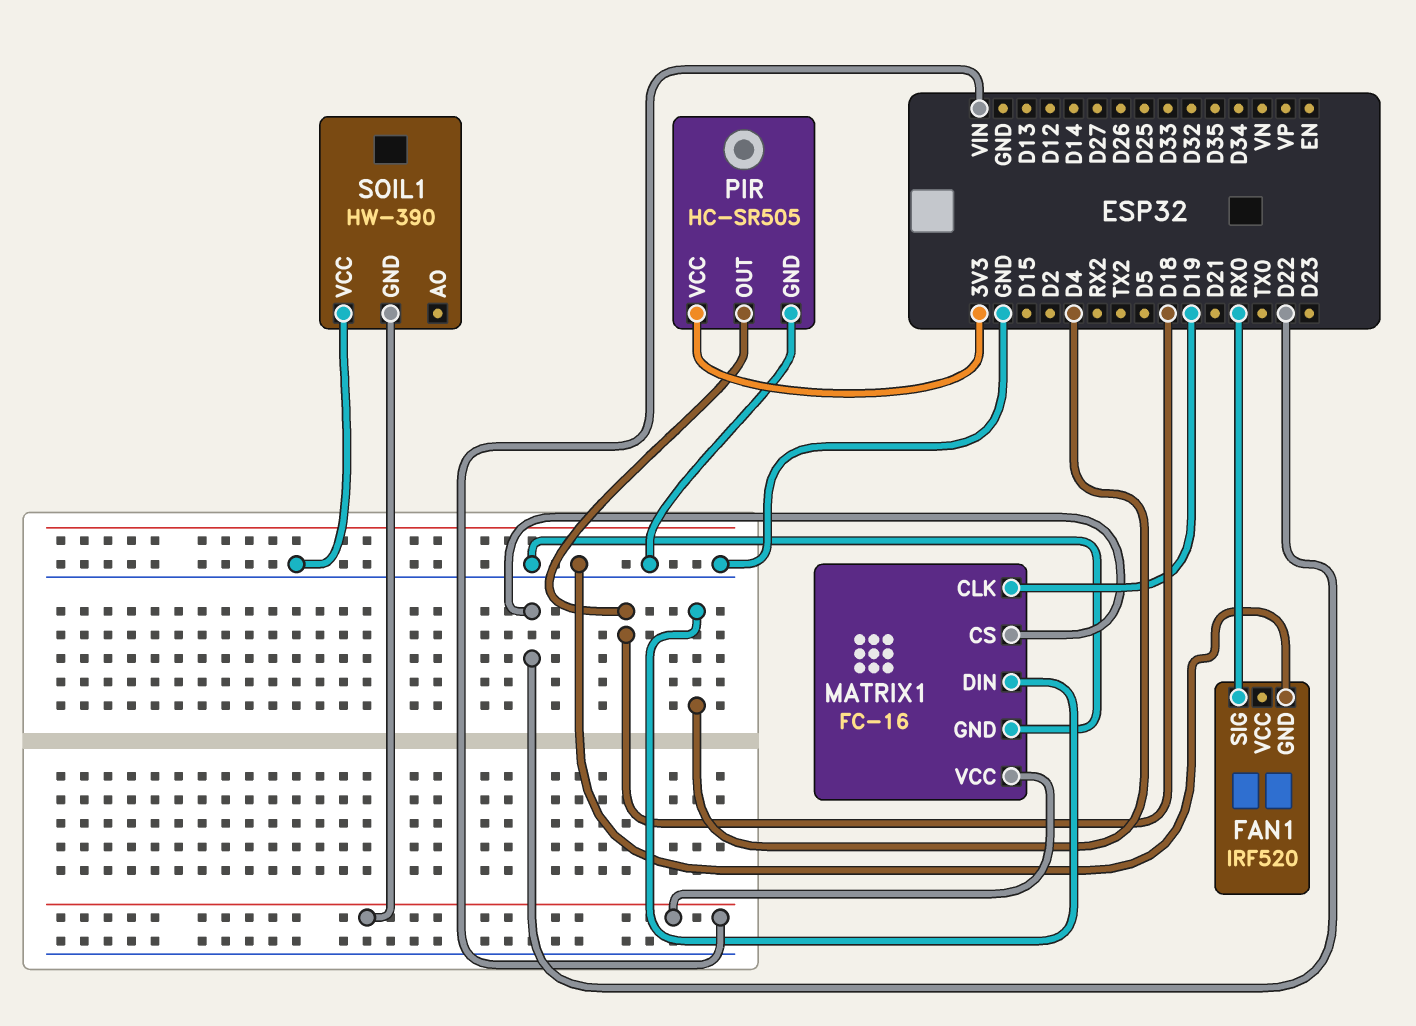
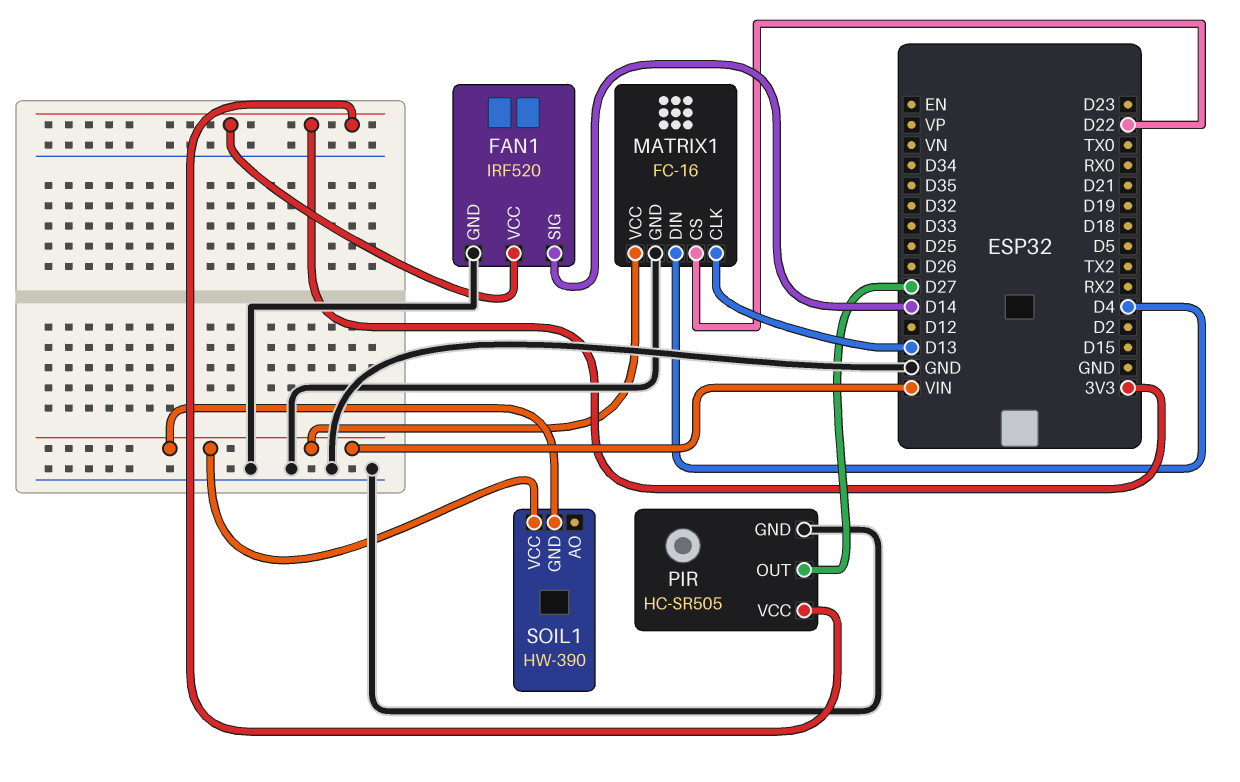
FAN1 pin SIG: RX0 -> D14
FAN1 pin VCC: none -> 3V3
MATRIX1 pin CLK: D19 -> D13
PIR pin OUT: D18 -> D27
SOIL1 pin VCC: GND -> VIN

